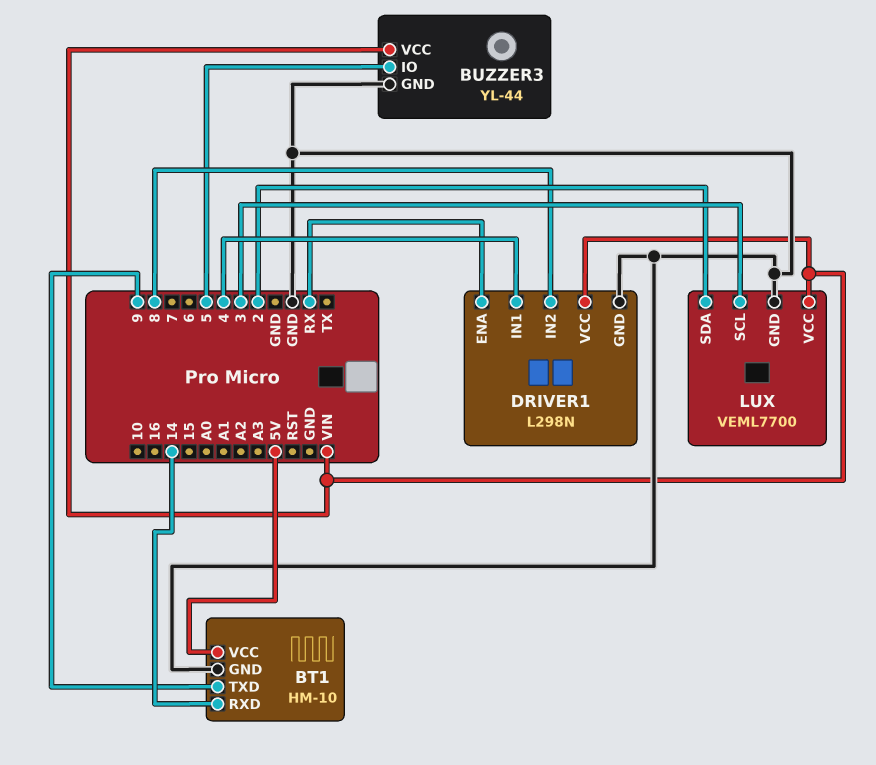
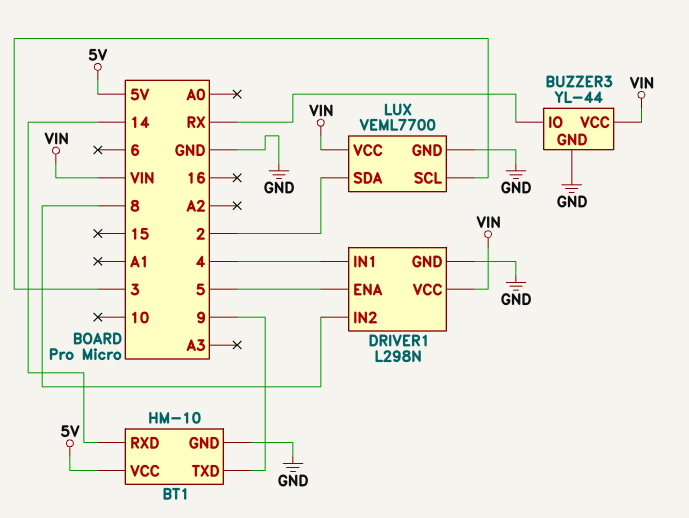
BUZZER3 pin IO: 5 -> RX
DRIVER1 pin ENA: RX -> 5

